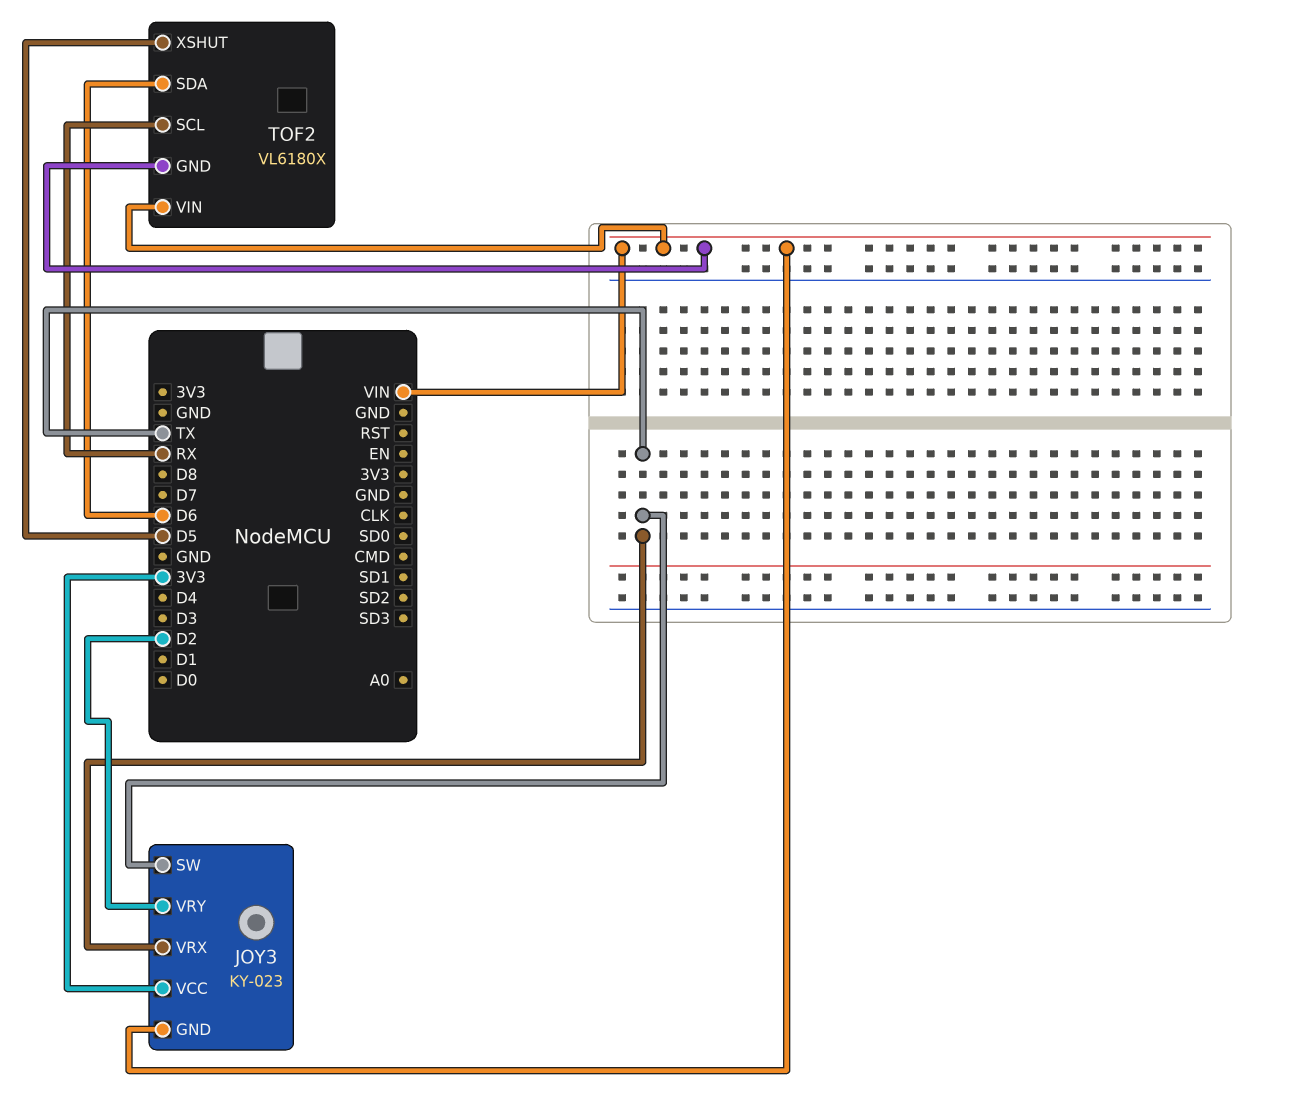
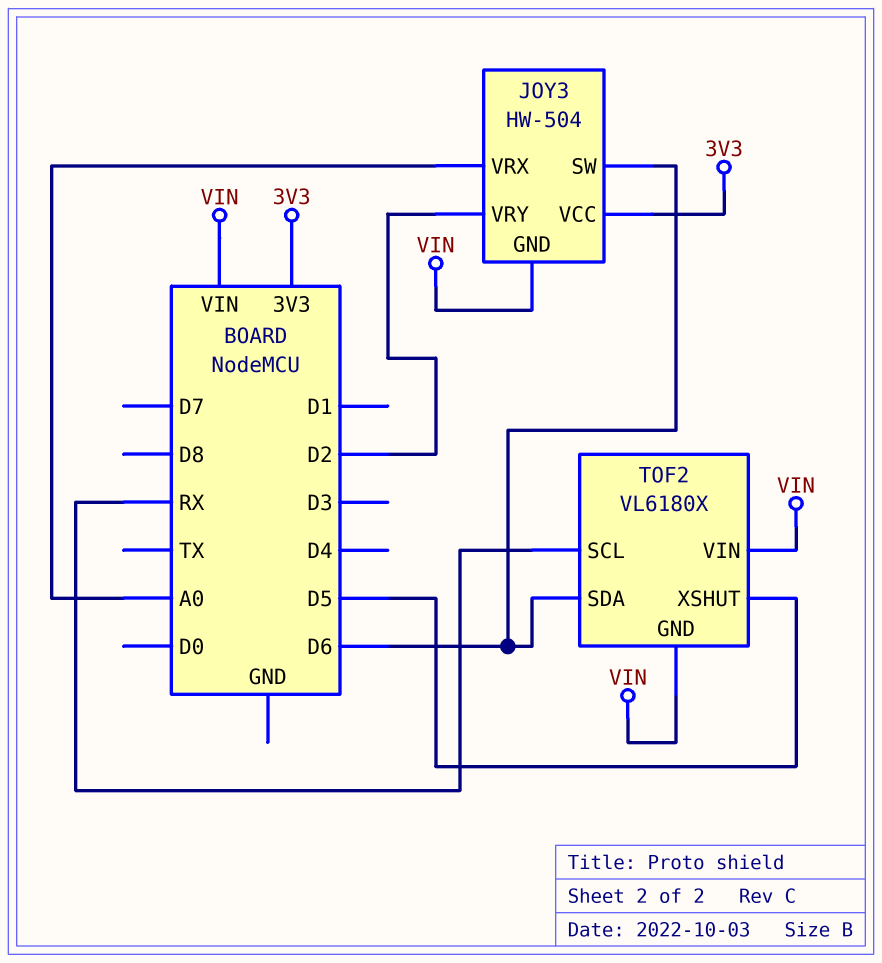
JOY3: KY-023 -> HW-504
JOY3 pin SW: TX -> D6
JOY3 pin VRX: TX -> A0

